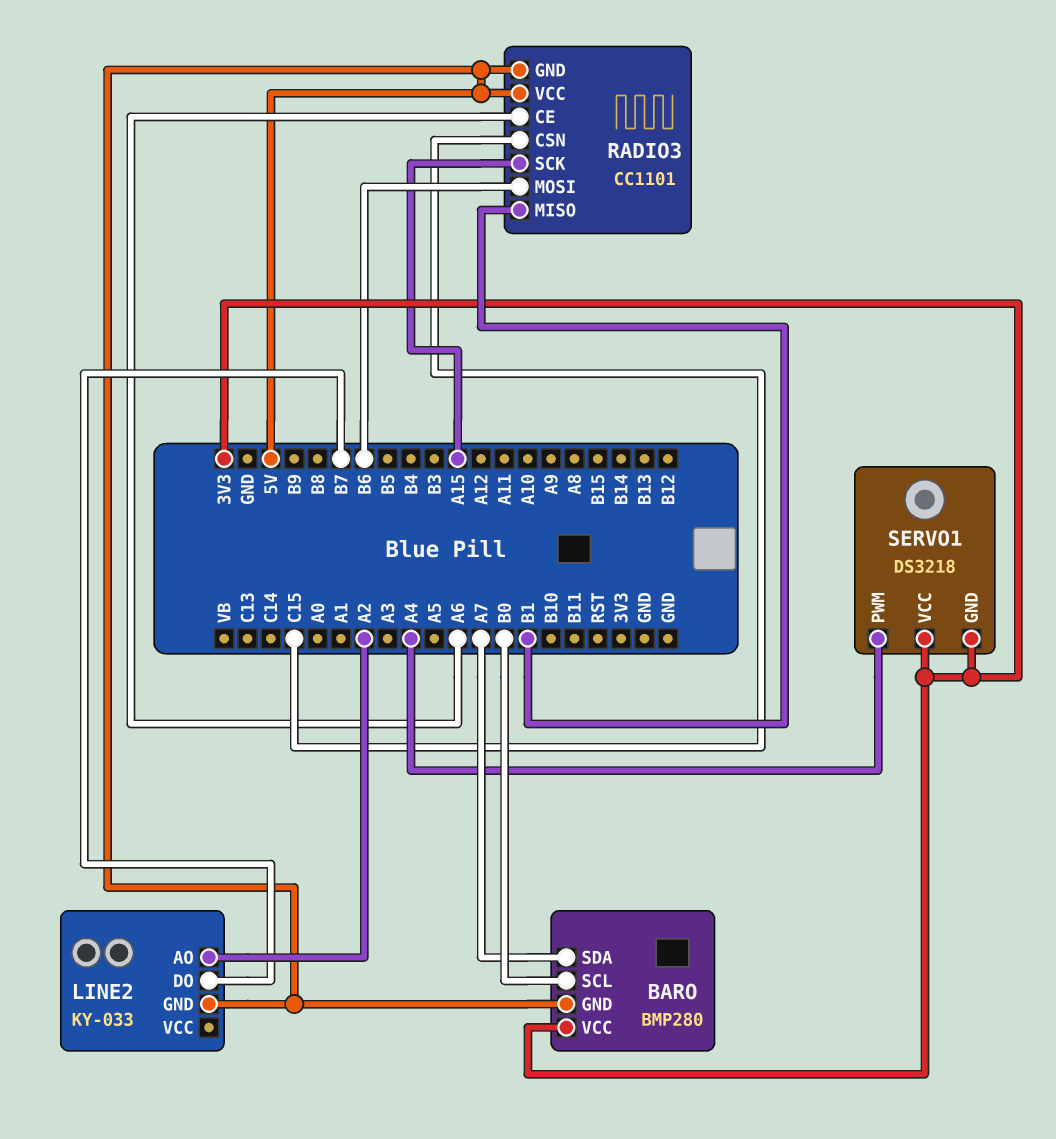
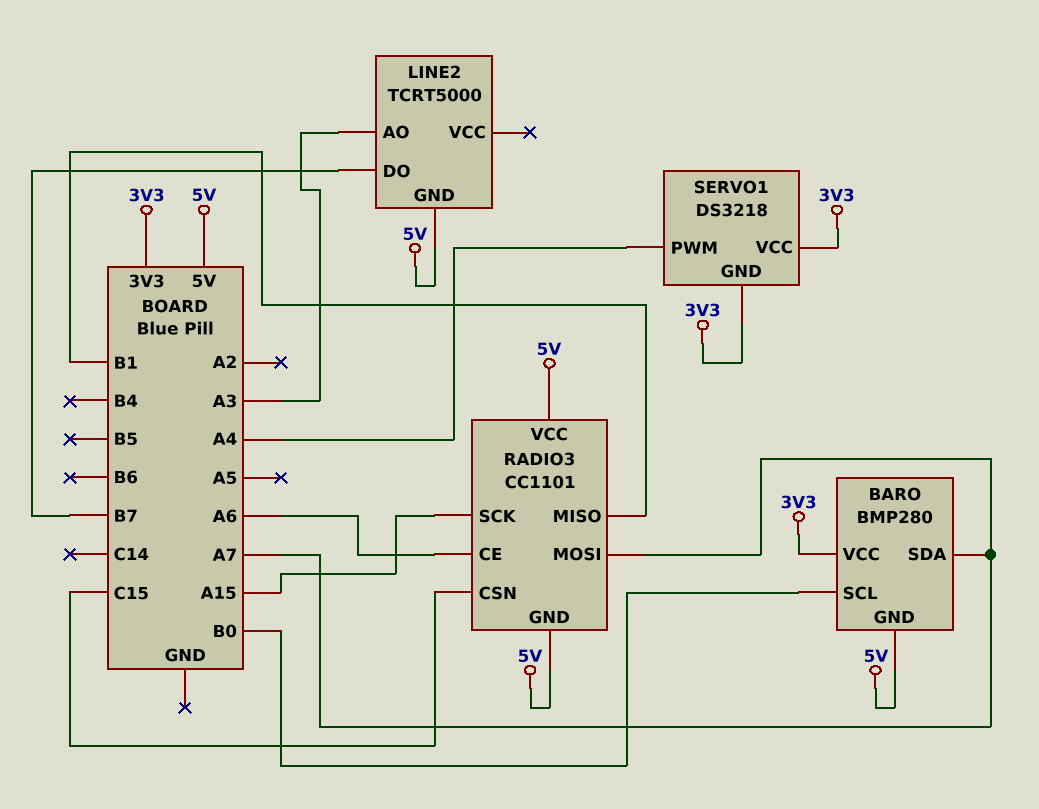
LINE2: KY-033 -> TCRT5000
LINE2 pin AO: A2 -> A3
RADIO3 pin MOSI: B6 -> A7

